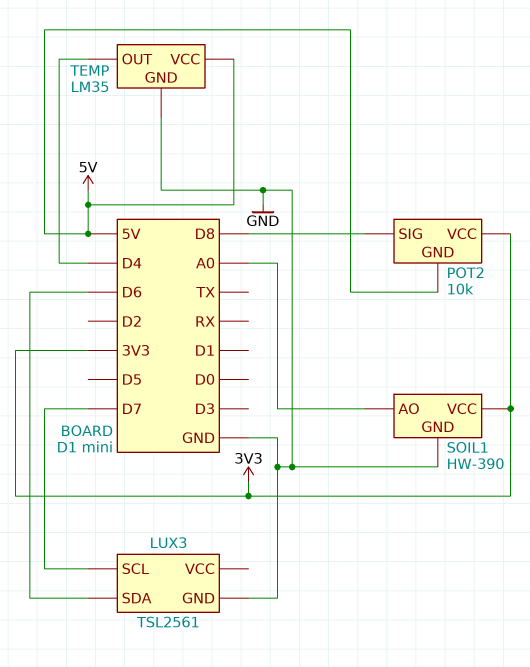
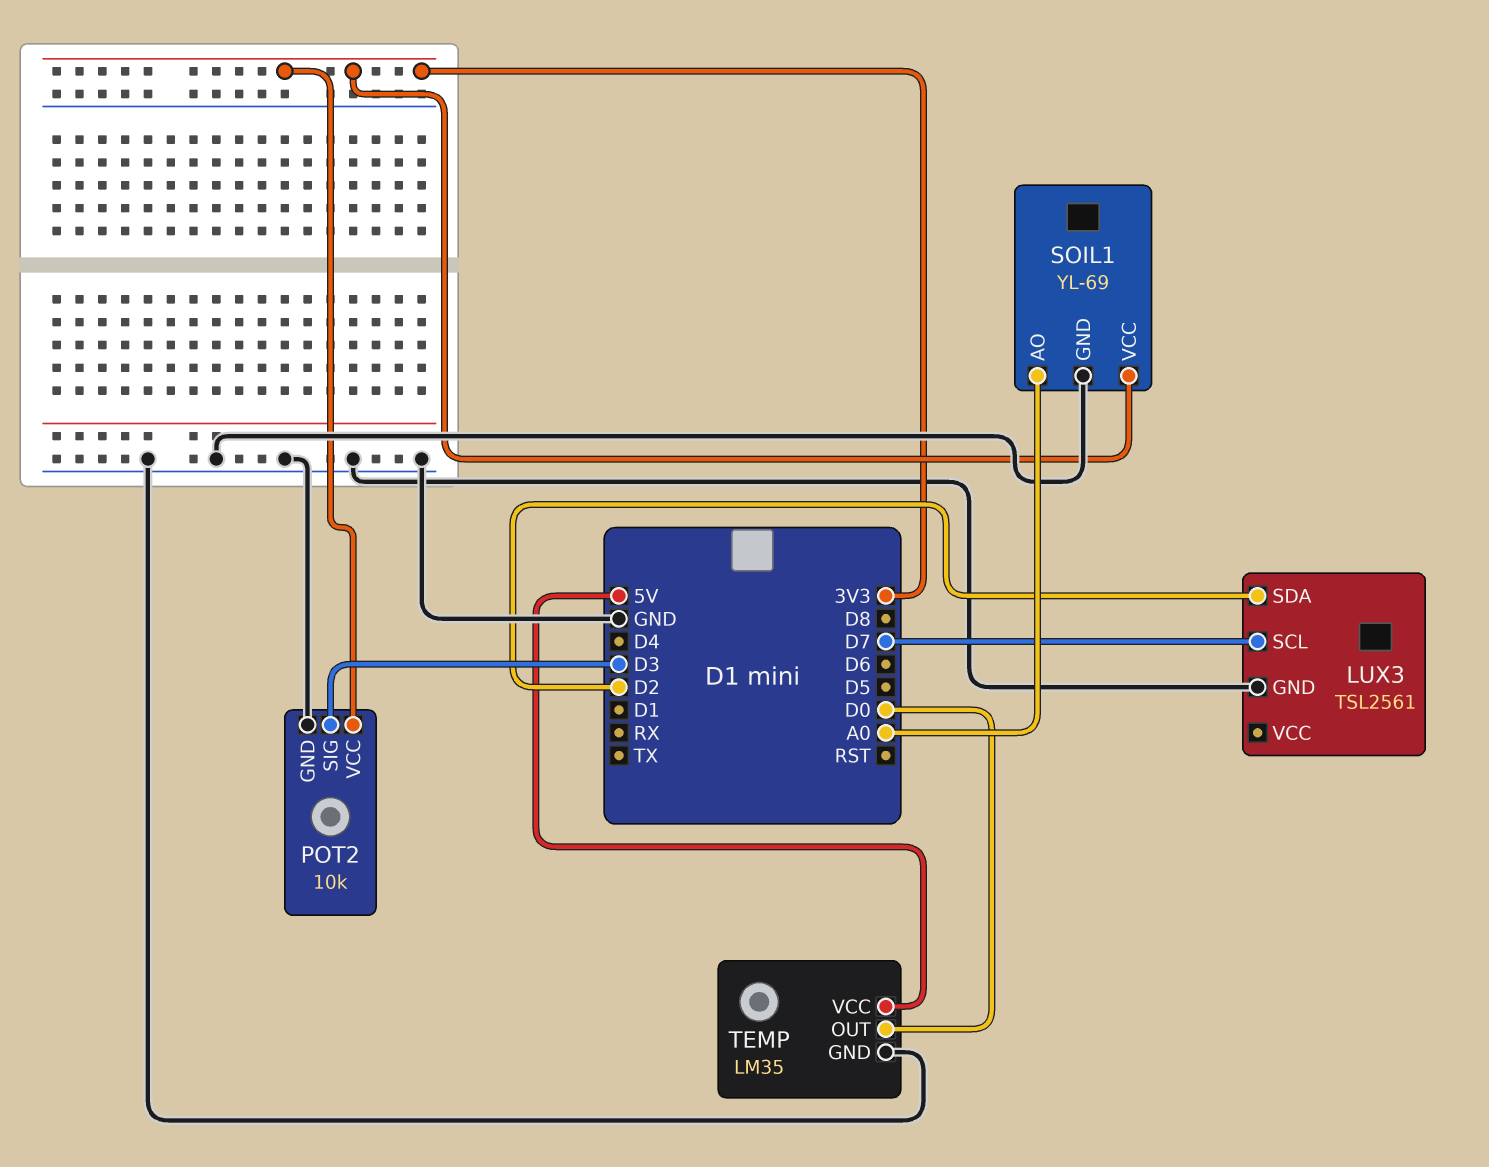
LUX3 pin SDA: D6 -> D2
POT2 pin GND: 5V -> GND
POT2 pin SIG: D8 -> D3
SOIL1: HW-390 -> YL-69
TEMP pin OUT: D4 -> D0

